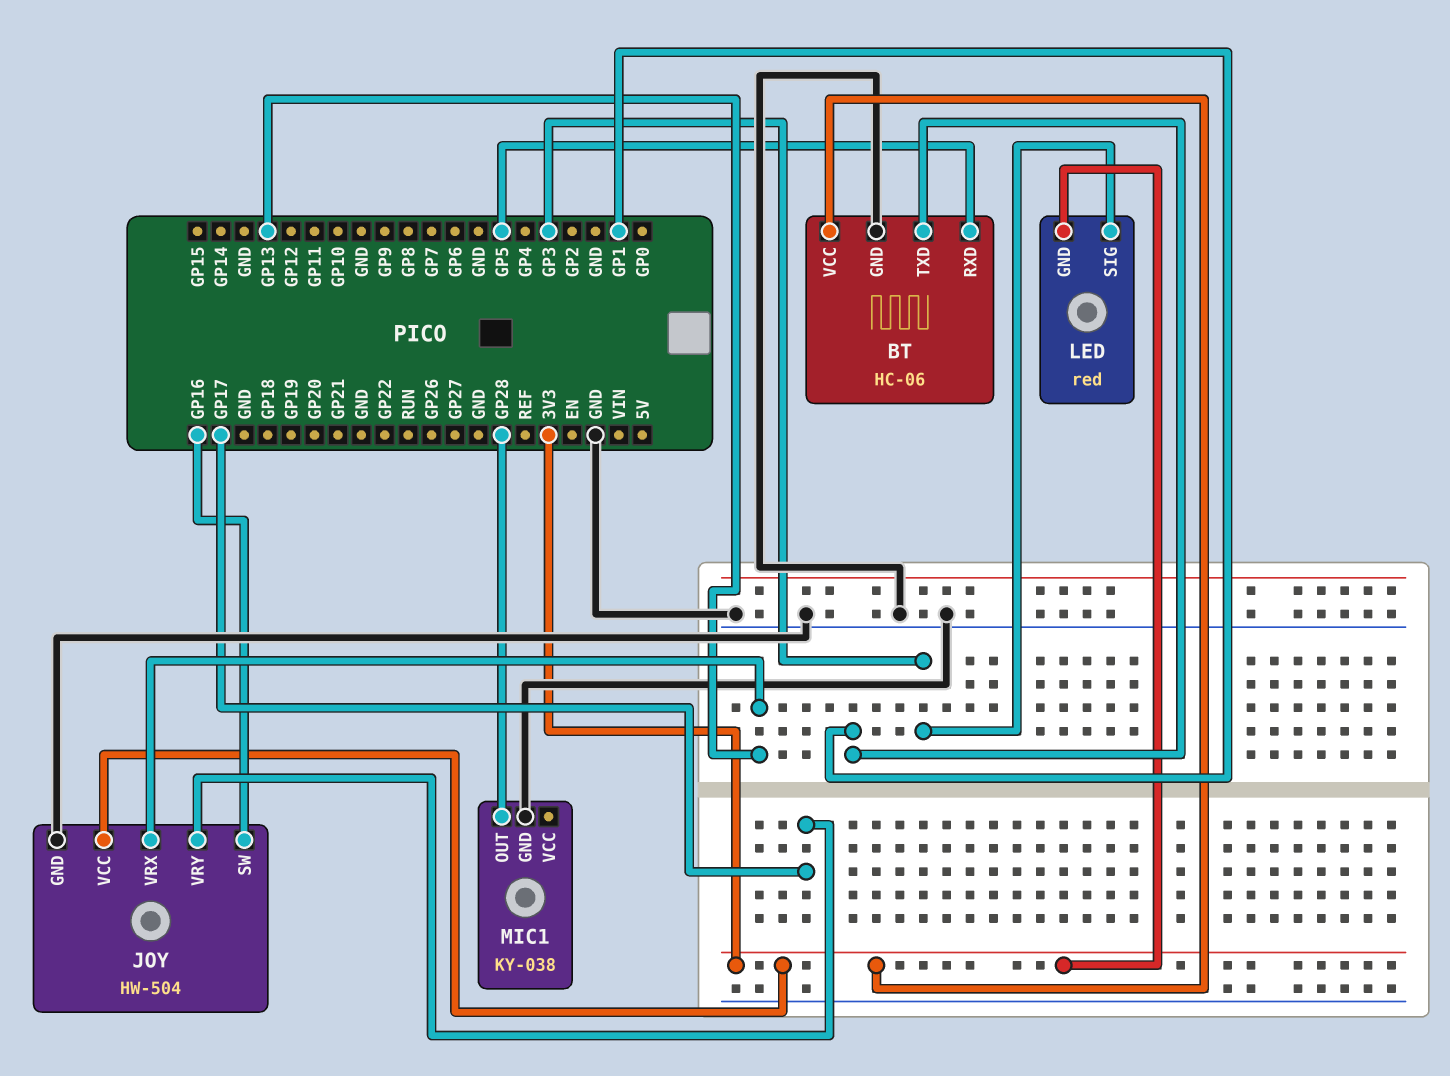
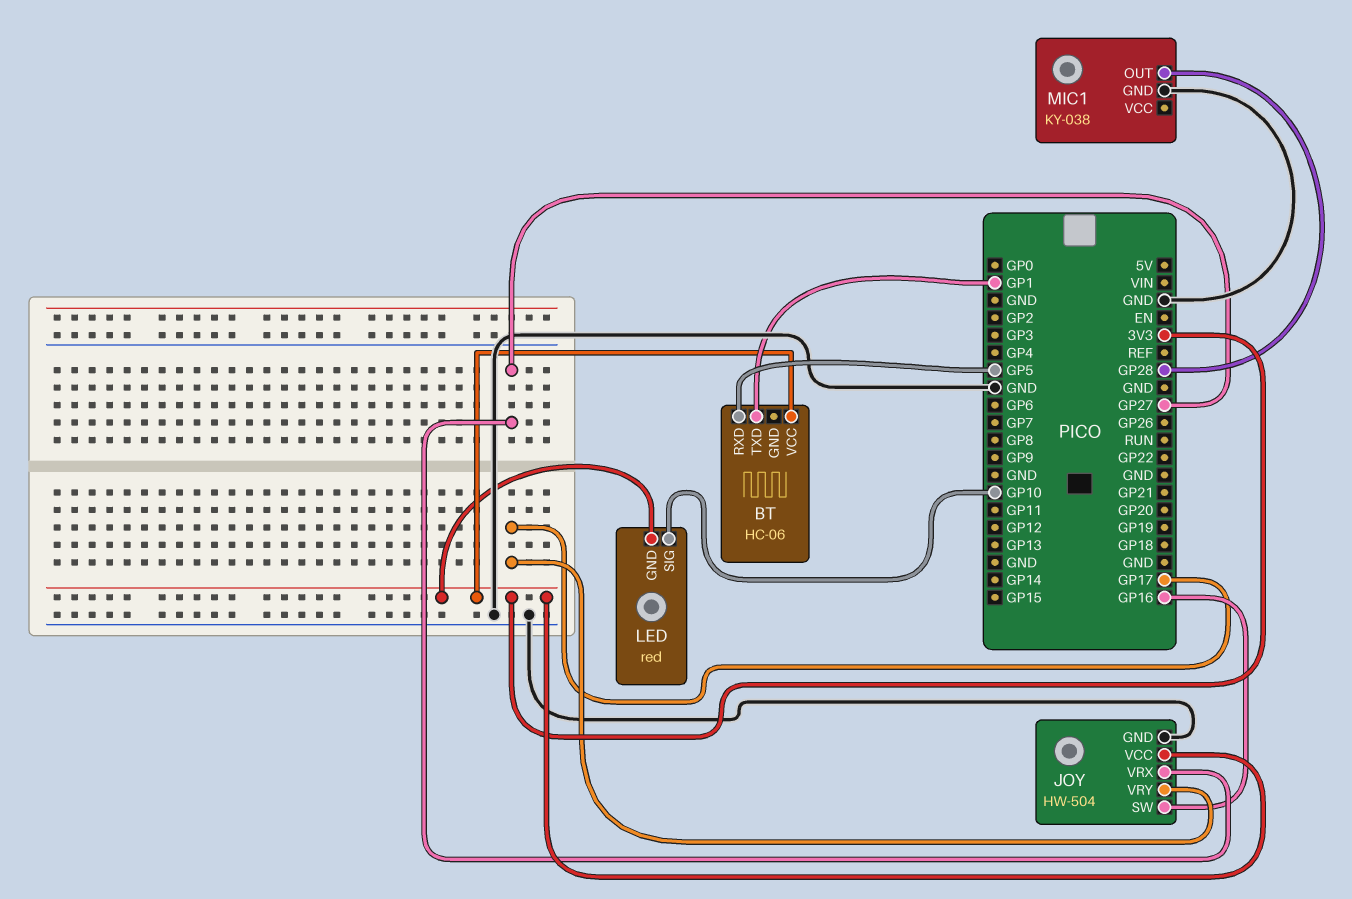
BT pin GND: GND -> none
JOY pin VRX: GP13 -> GP27
LED pin SIG: GP3 -> GP10

